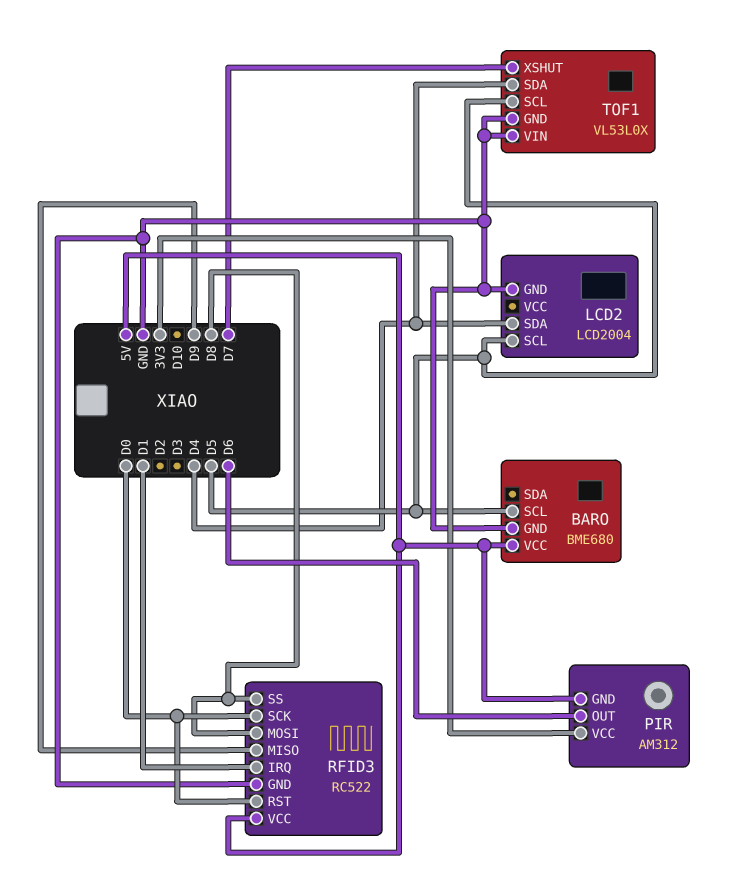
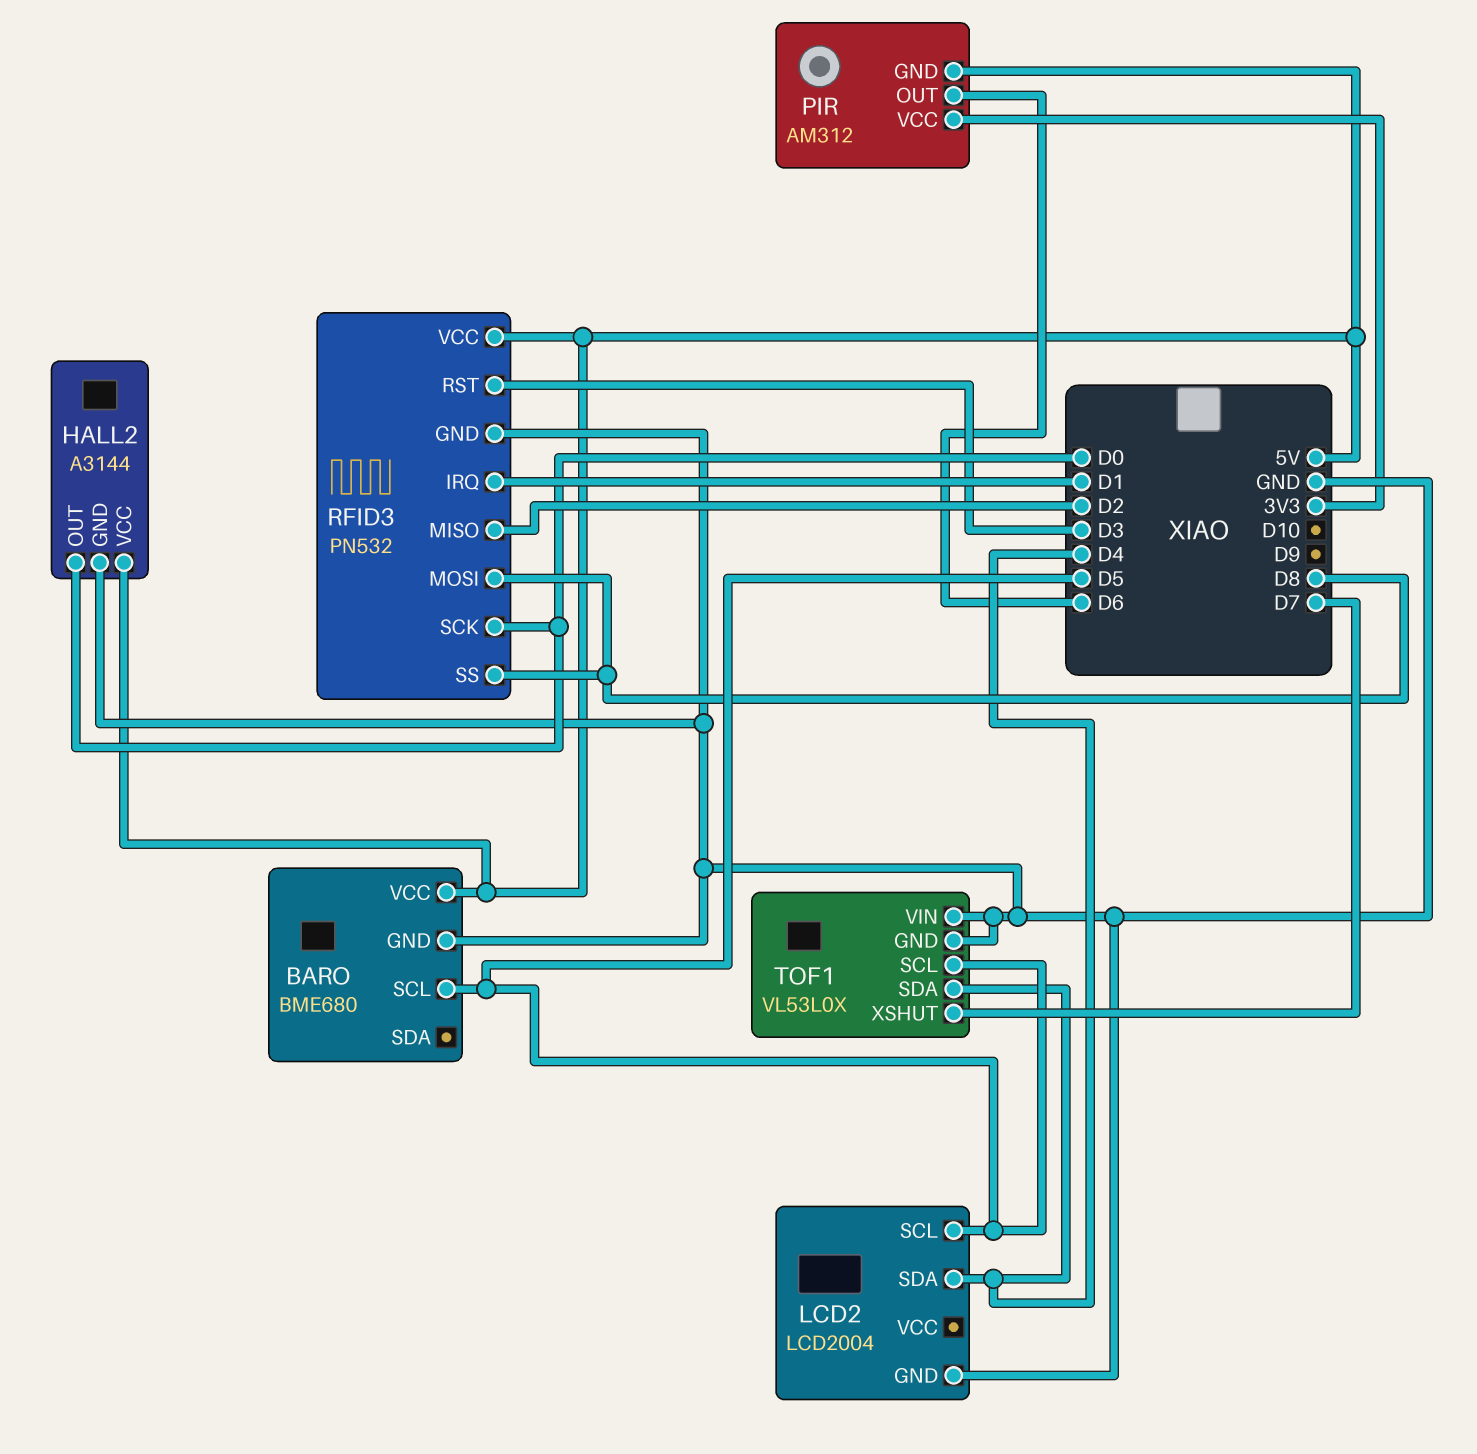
HALL2: none -> A3144
HALL2 pin GND: none -> GND
HALL2 pin OUT: none -> D0
HALL2 pin VCC: none -> 5V
RFID3: RC522 -> PN532
RFID3 pin MISO: D9 -> D2
RFID3 pin RST: D0 -> D3

